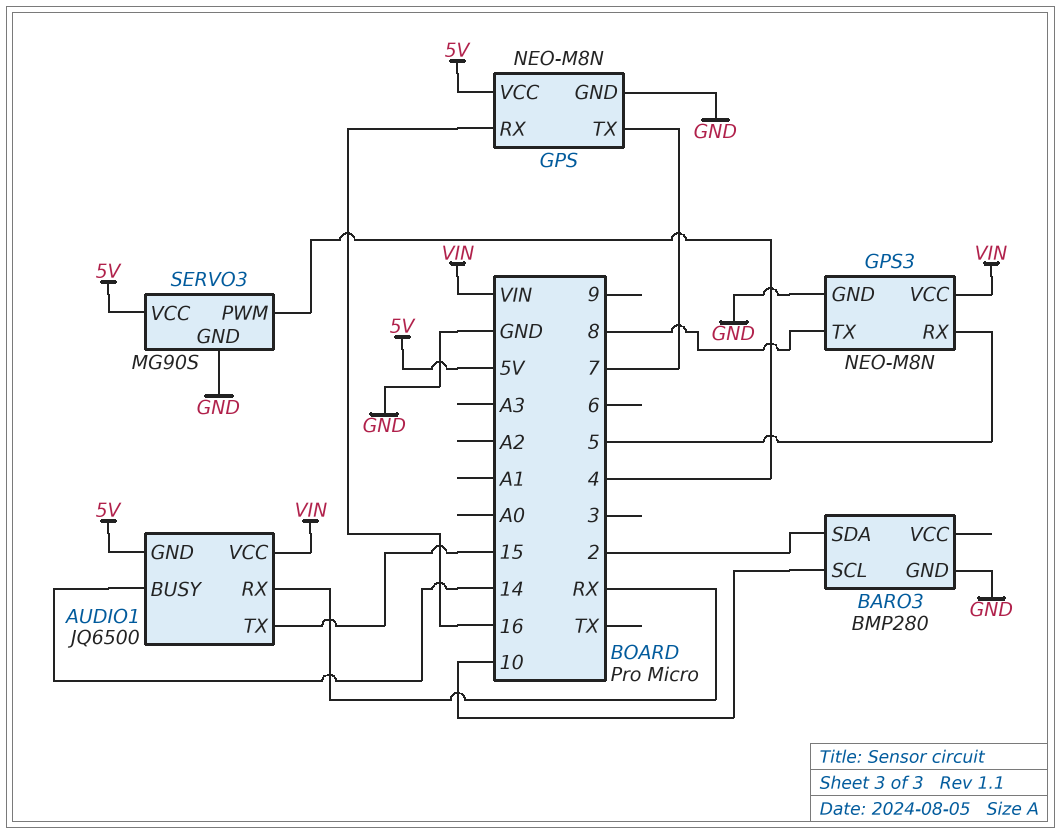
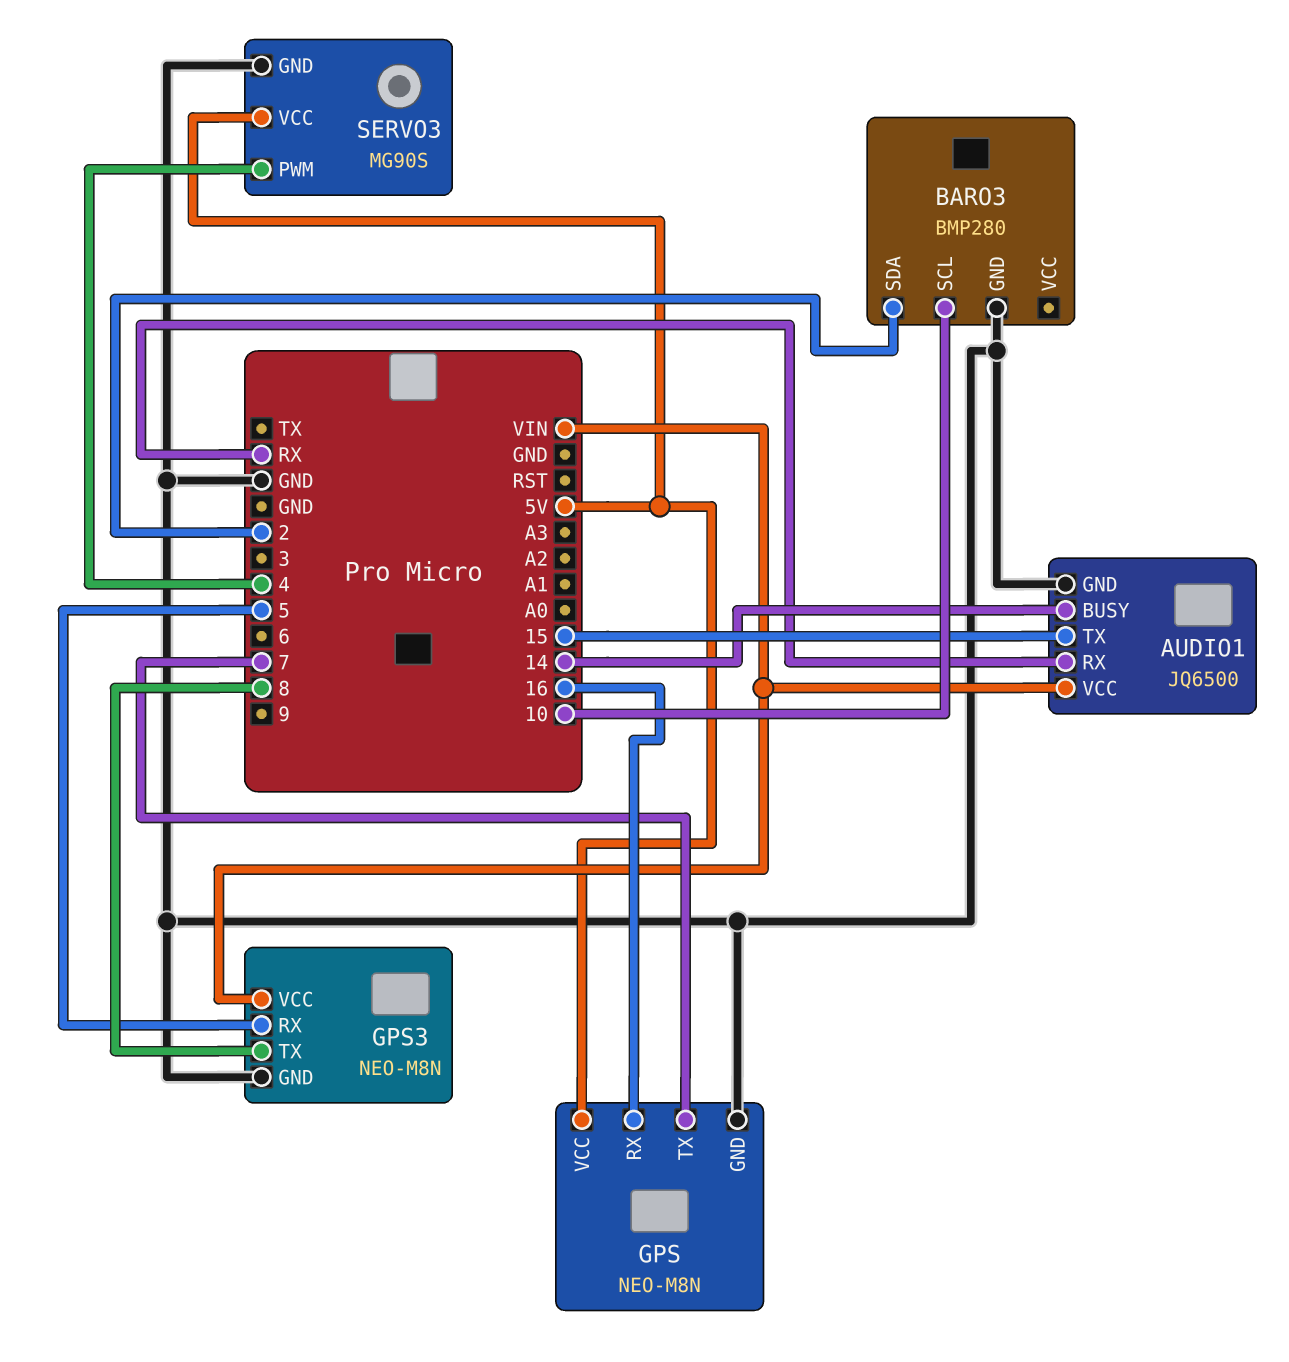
AUDIO1 pin GND: 5V -> GND

